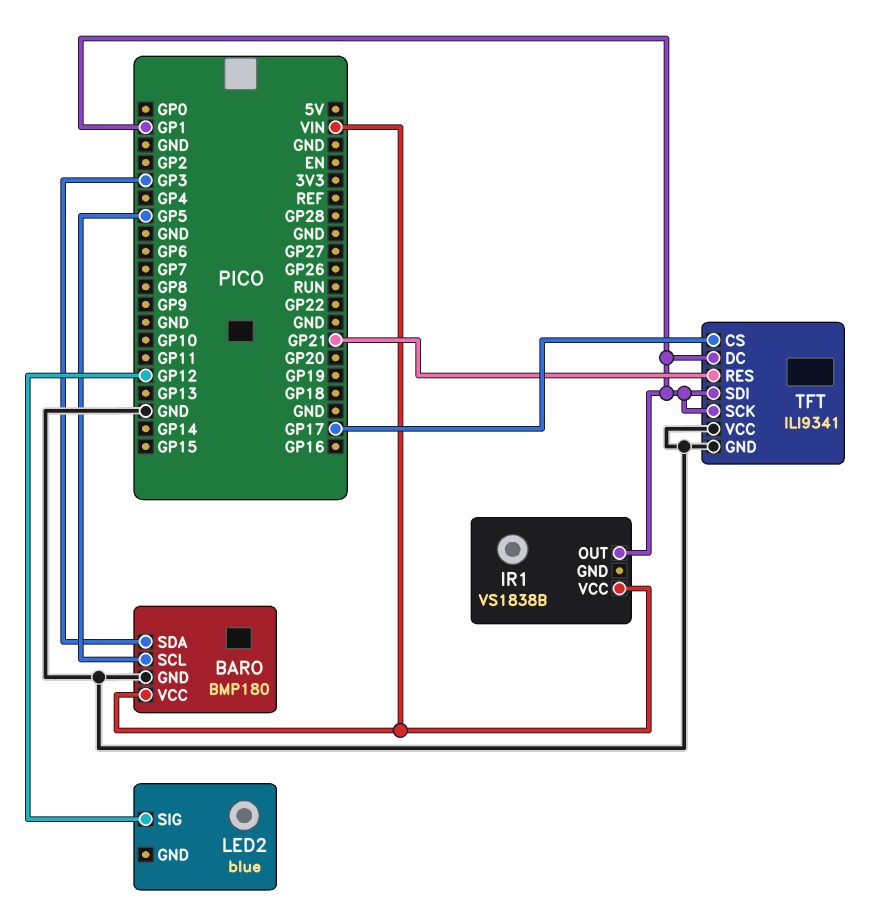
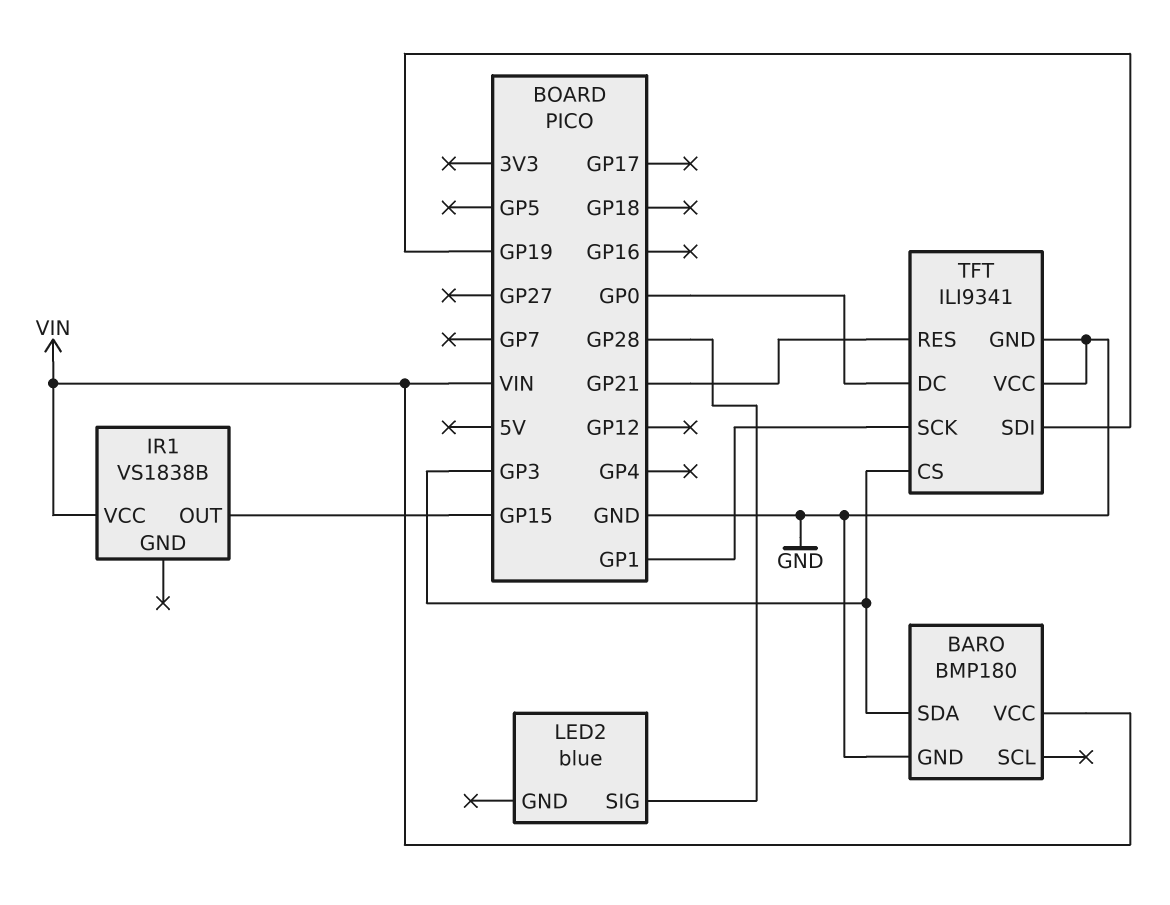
BARO pin SCL: GP5 -> none
IR1 pin OUT: GP1 -> GP15
LED2 pin SIG: GP12 -> GP28
TFT pin CS: GP17 -> GP3
TFT pin DC: GP1 -> GP0
TFT pin SDI: GP1 -> GP19

